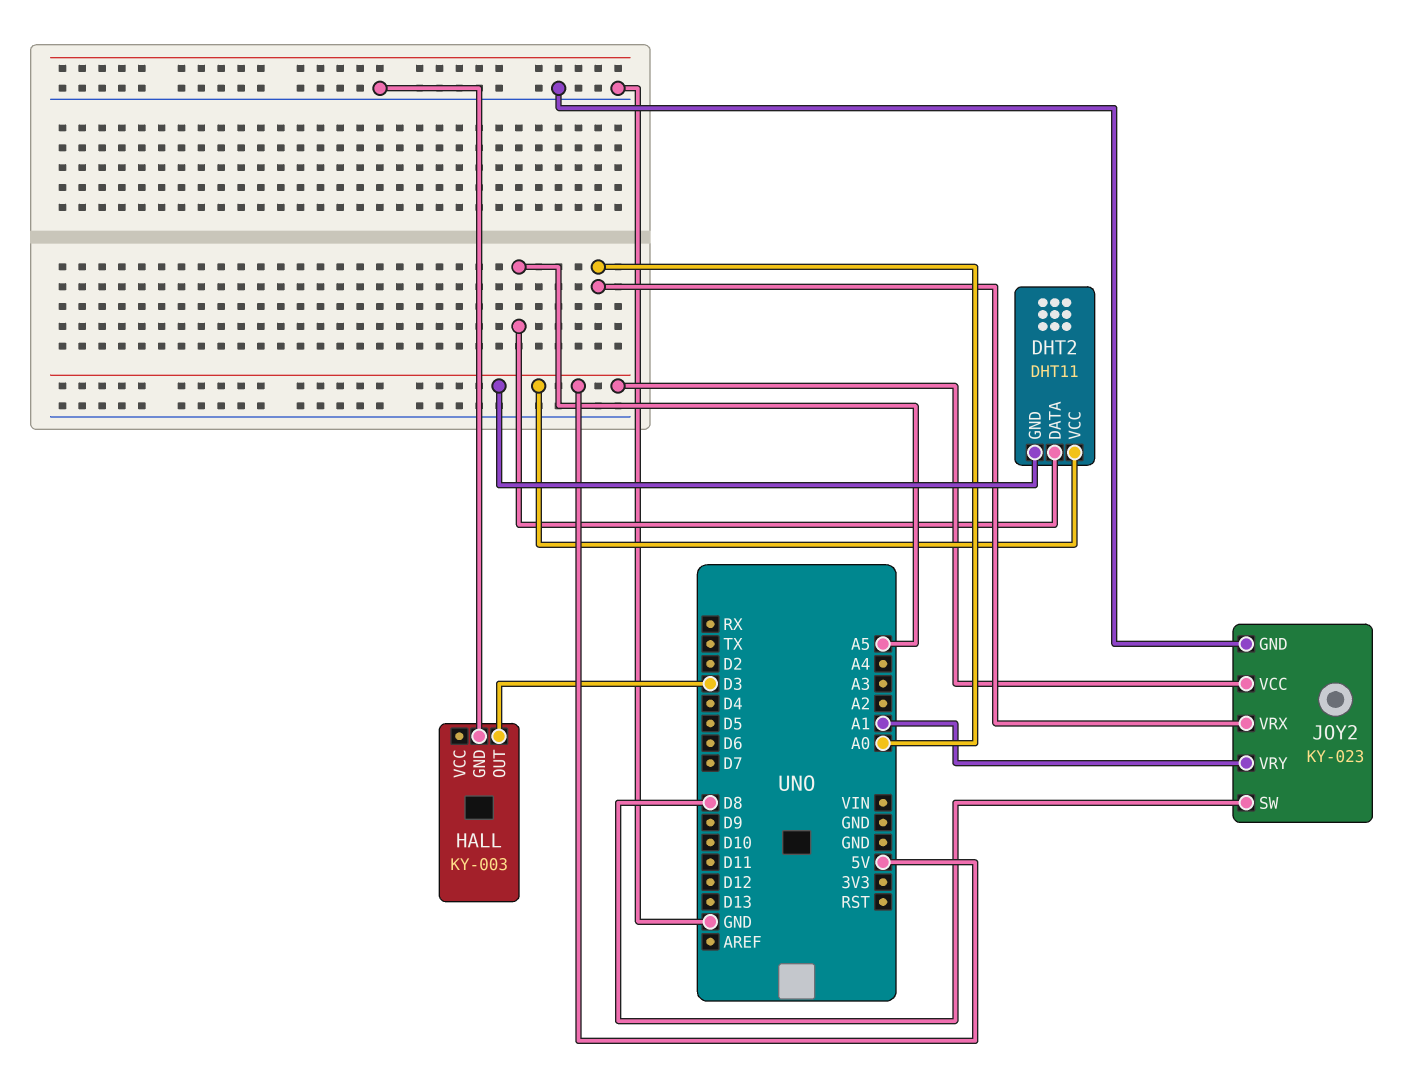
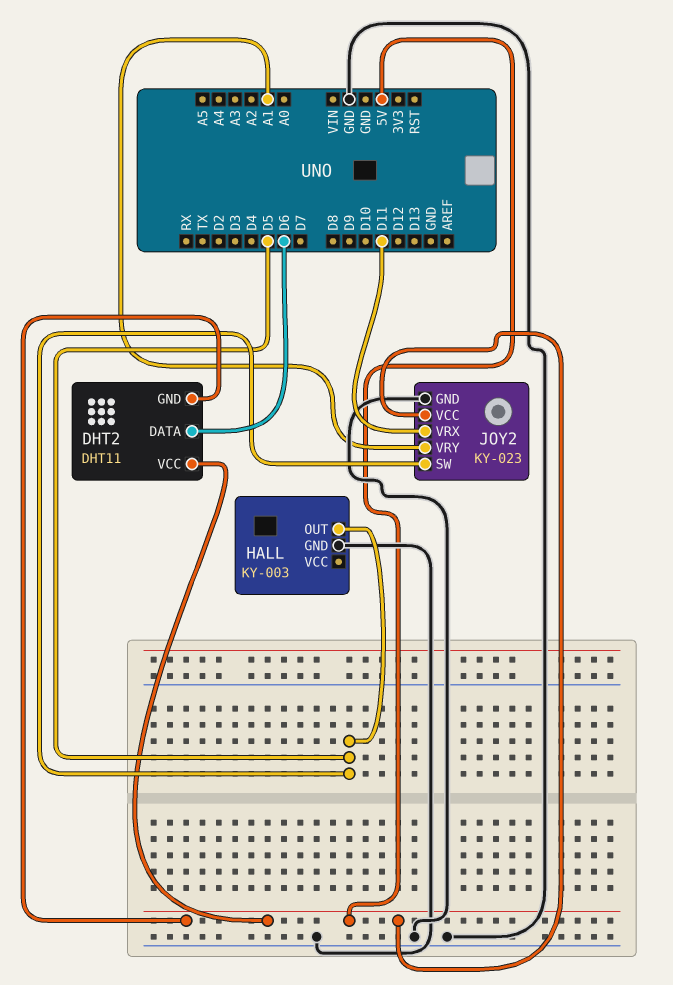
DHT2 pin DATA: A5 -> D6
HALL pin OUT: D3 -> D5
JOY2 pin SW: D8 -> D5
JOY2 pin VRX: A0 -> D11

